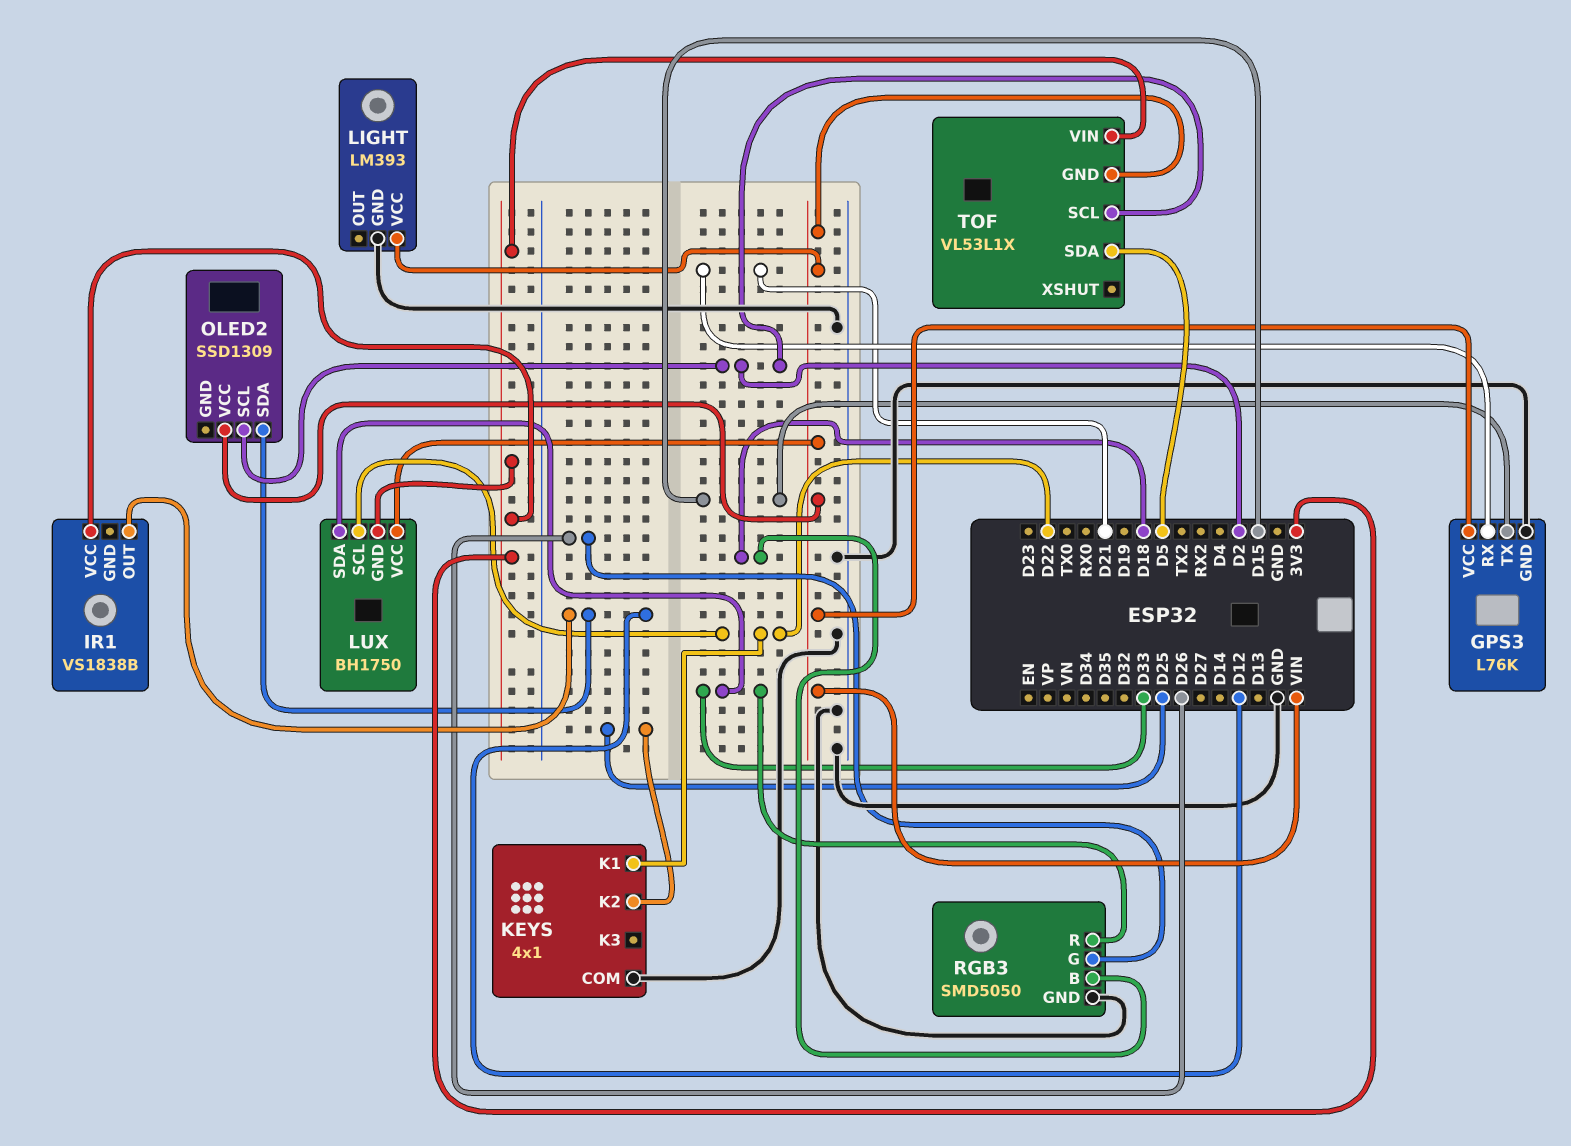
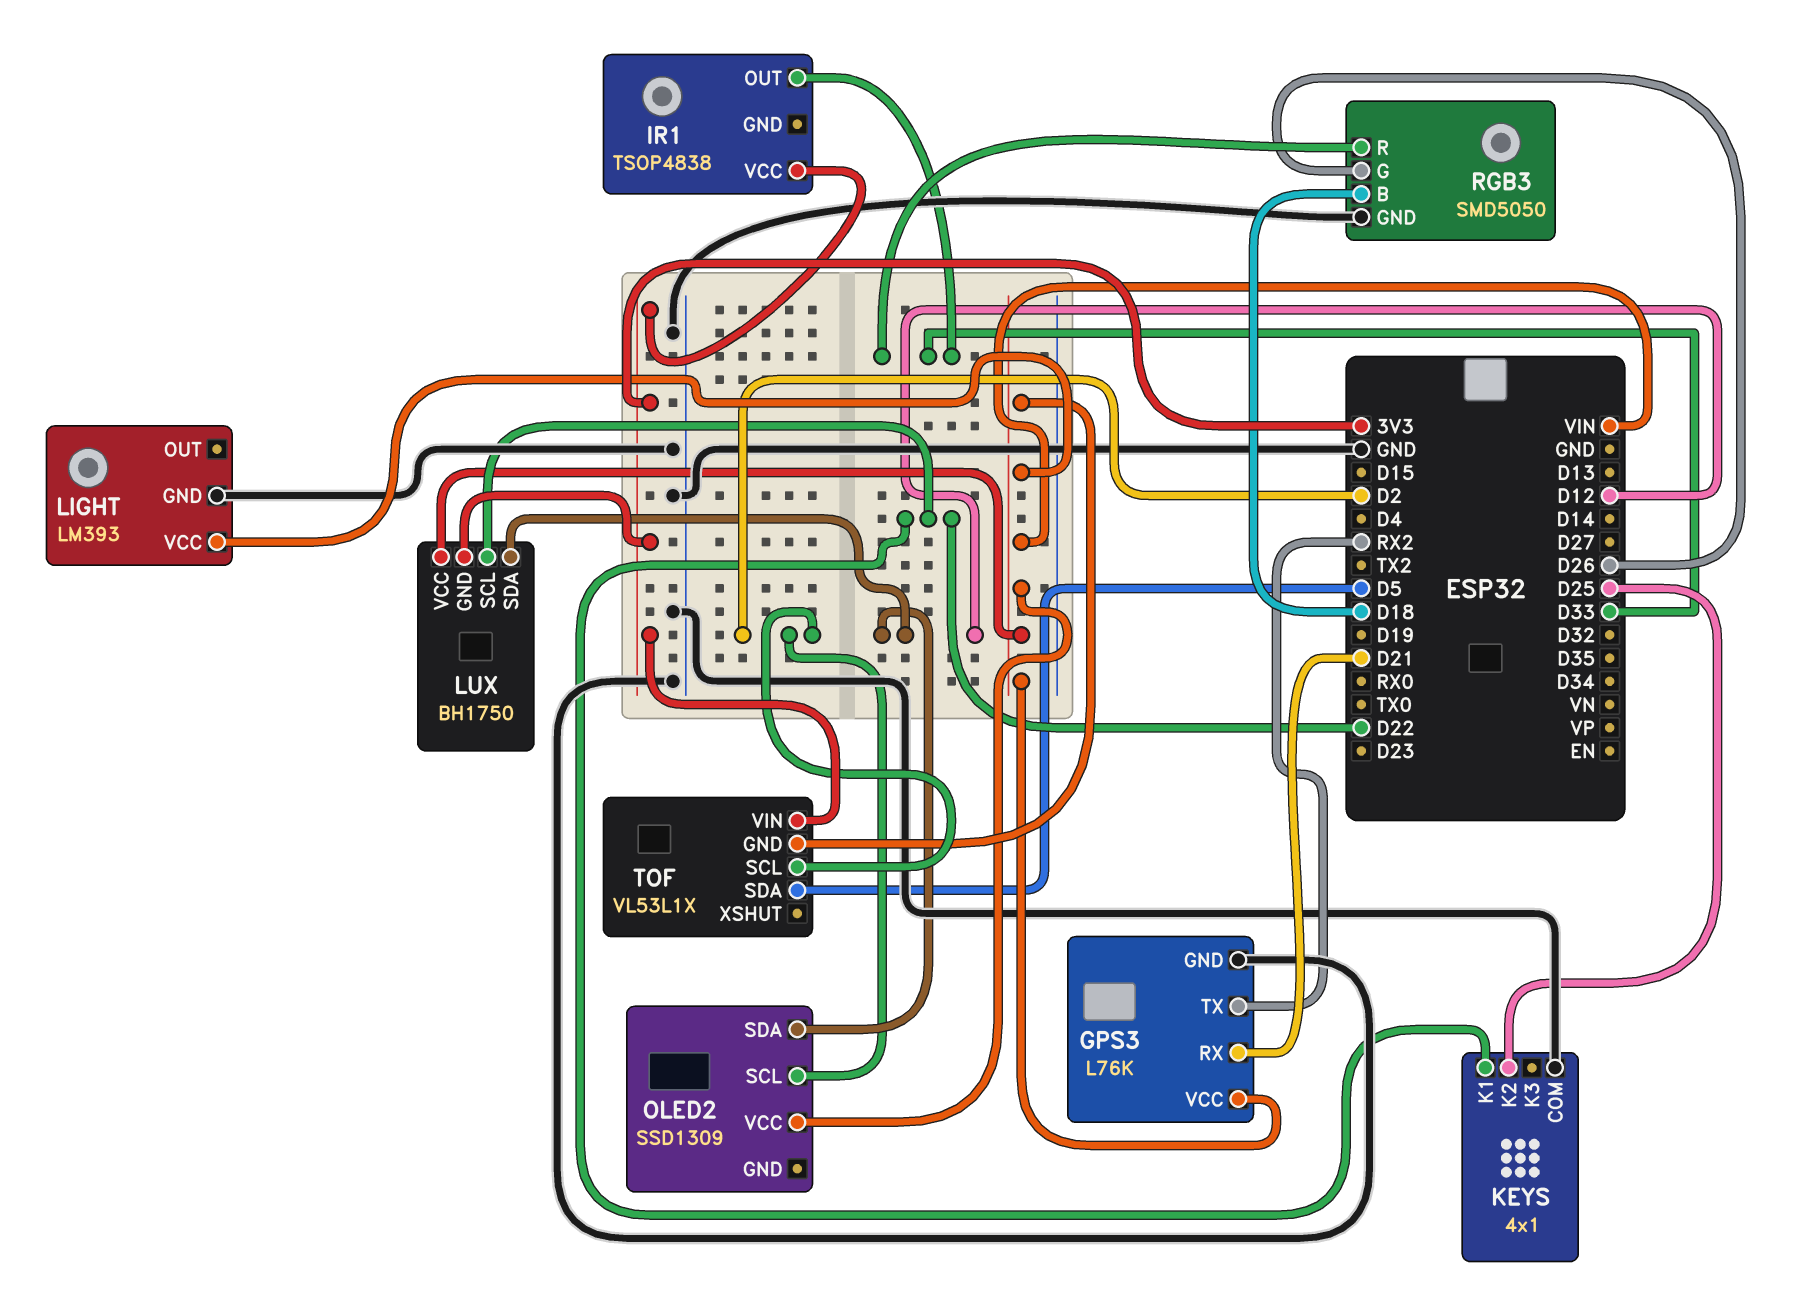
GPS3 pin TX: D15 -> RX2
IR1: VS1838B -> TSOP4838
IR1 pin OUT: D12 -> D33
LUX pin SDA: D33 -> D12

